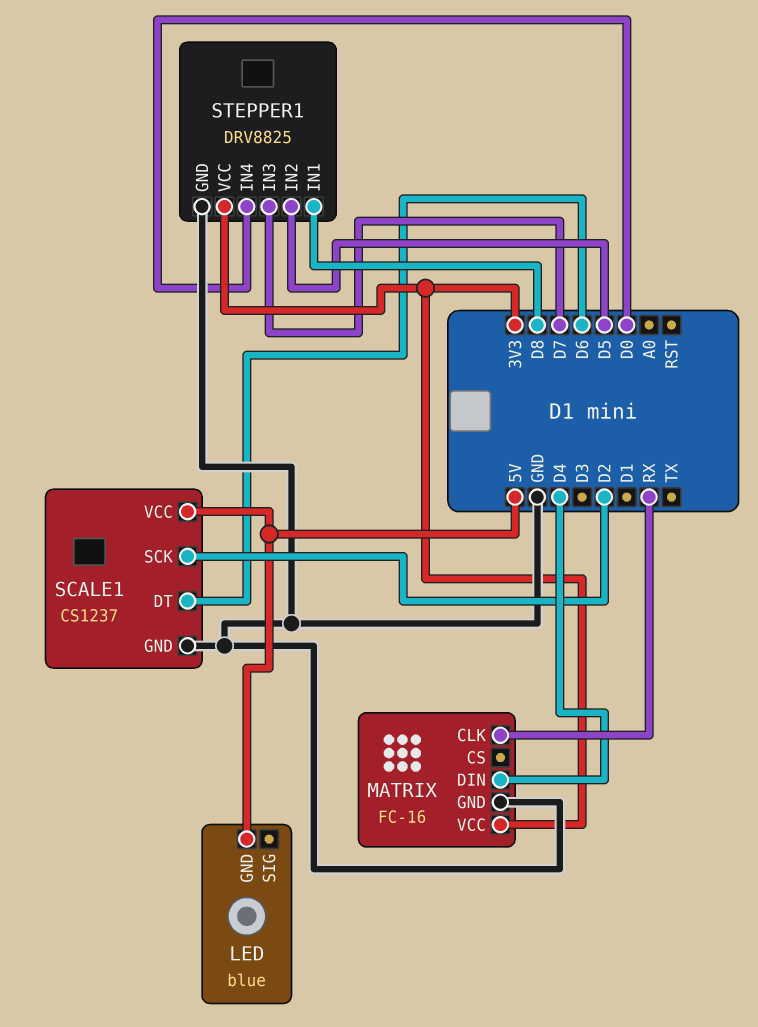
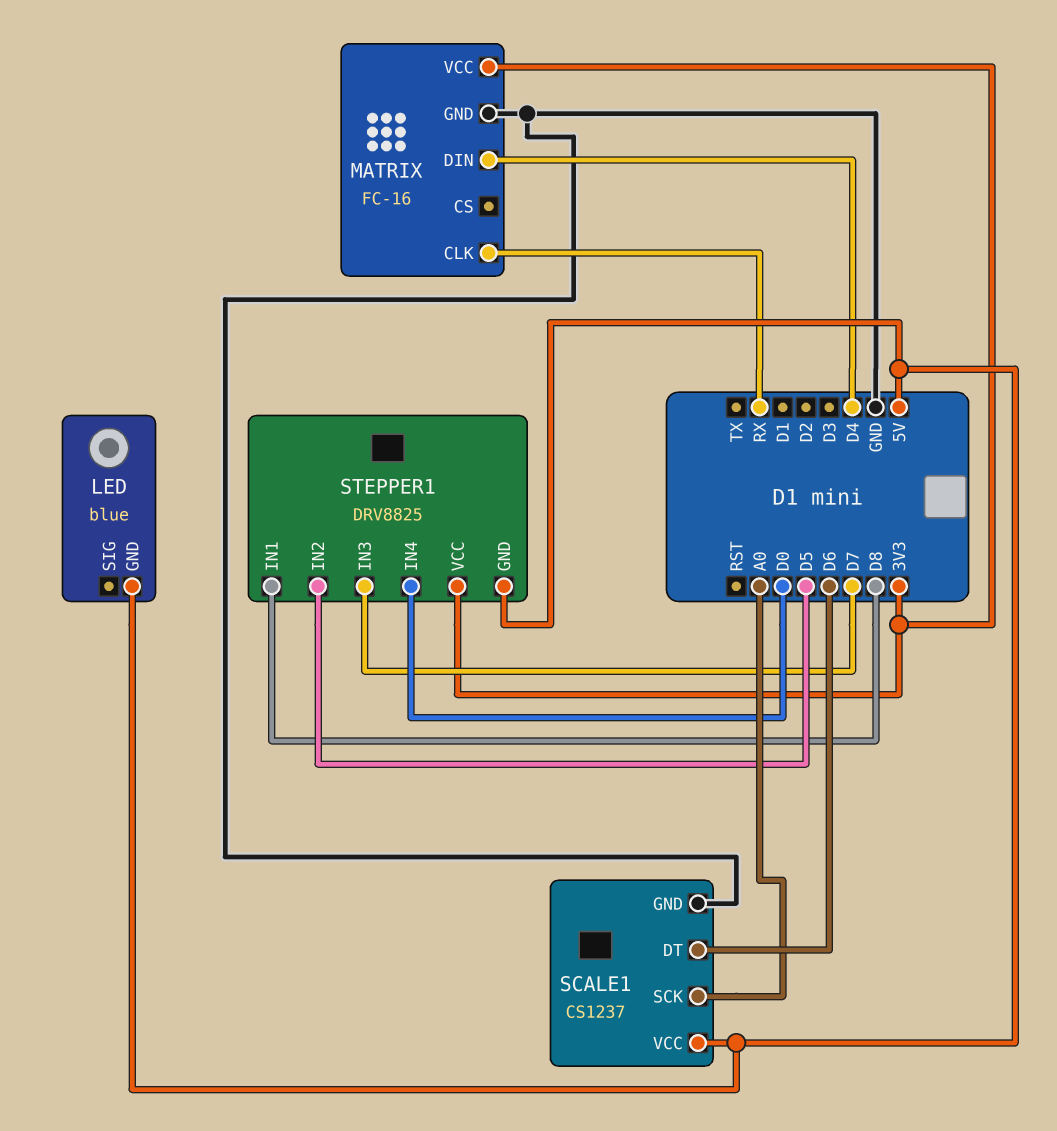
SCALE1 pin SCK: D2 -> A0
STEPPER1 pin GND: GND -> 5V

